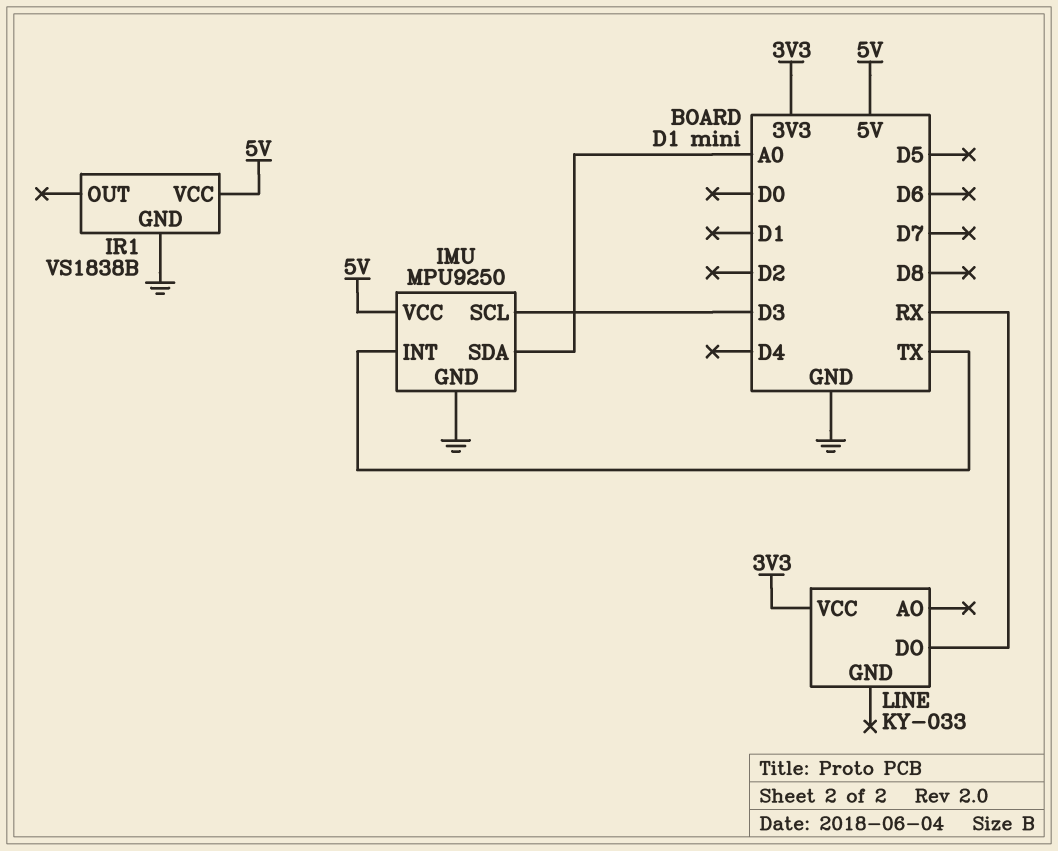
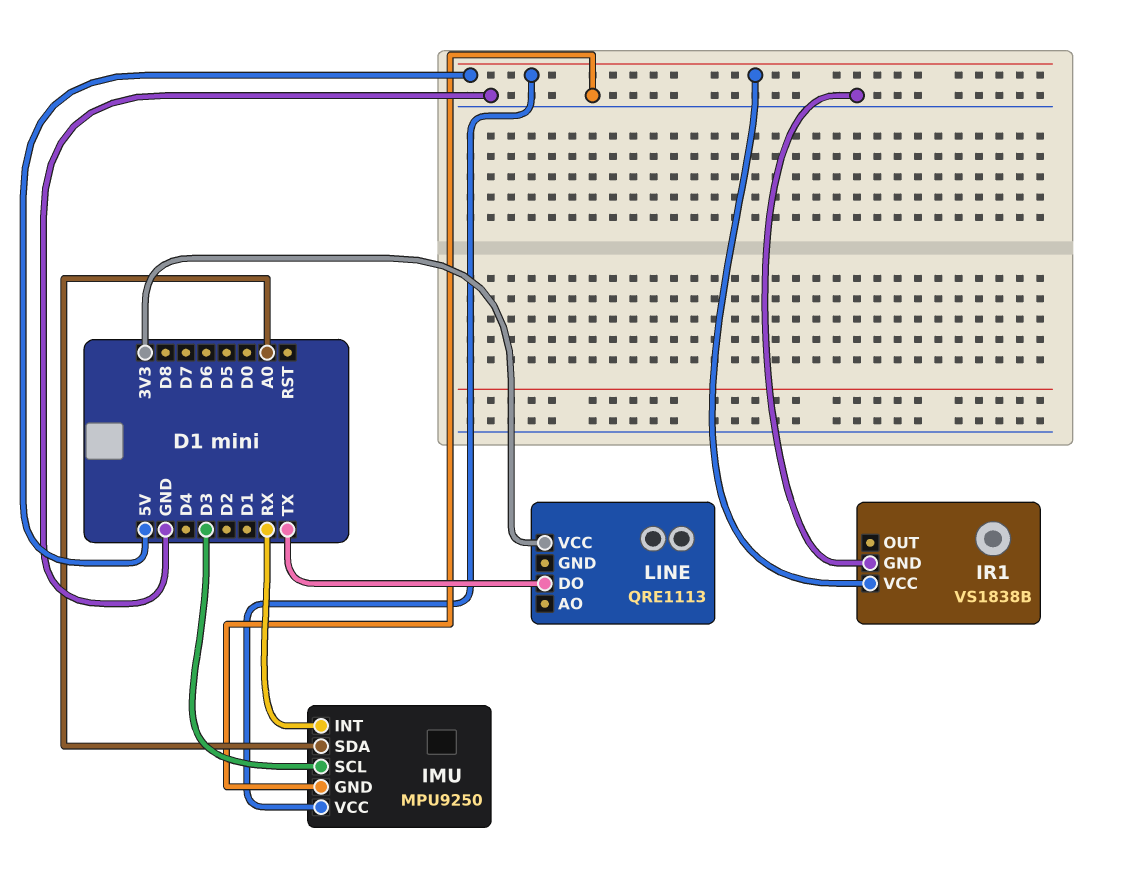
IMU pin INT: TX -> RX
LINE: KY-033 -> QRE1113
LINE pin DO: RX -> TX

